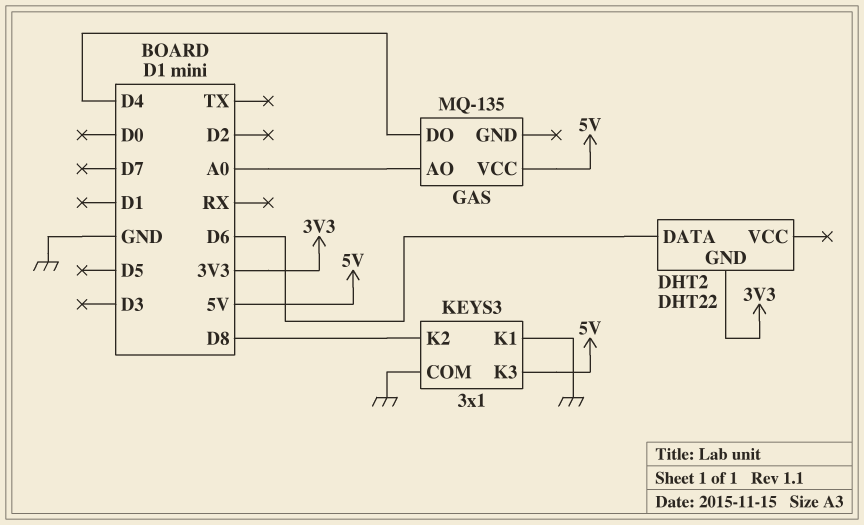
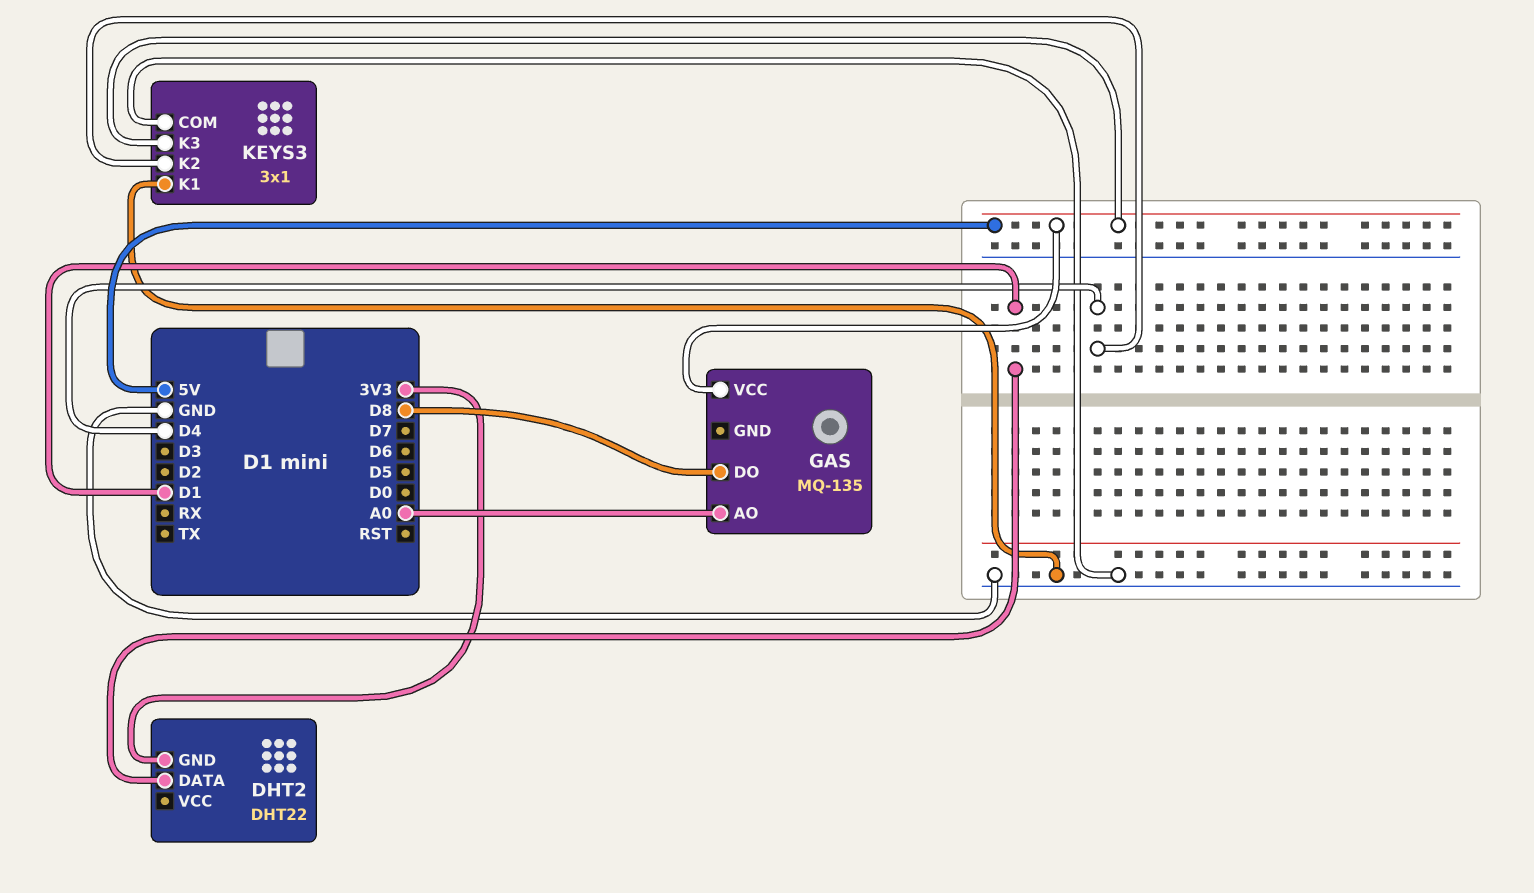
DHT2 pin DATA: D6 -> D1
GAS pin DO: D4 -> D8
KEYS3 pin K2: D8 -> D4

